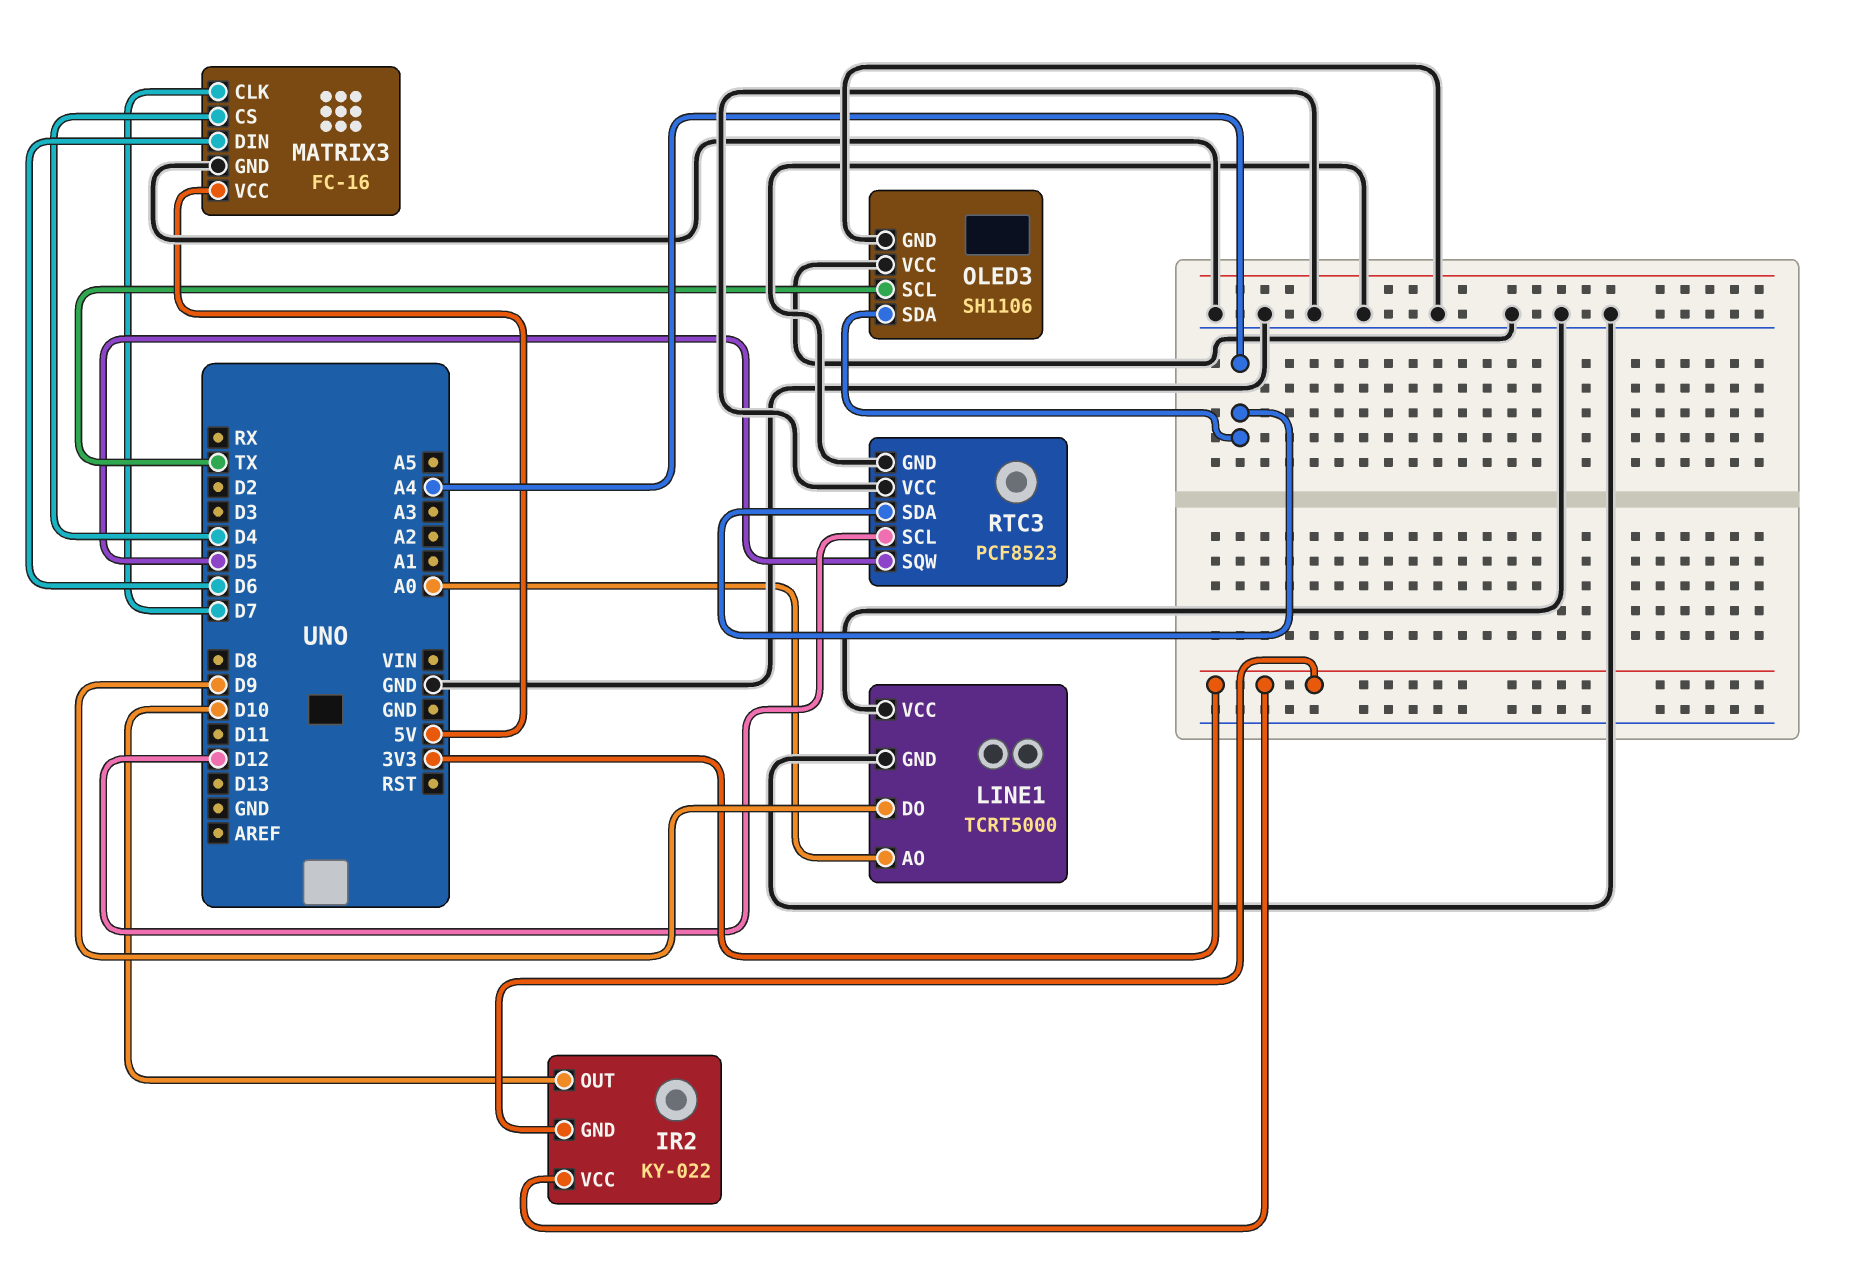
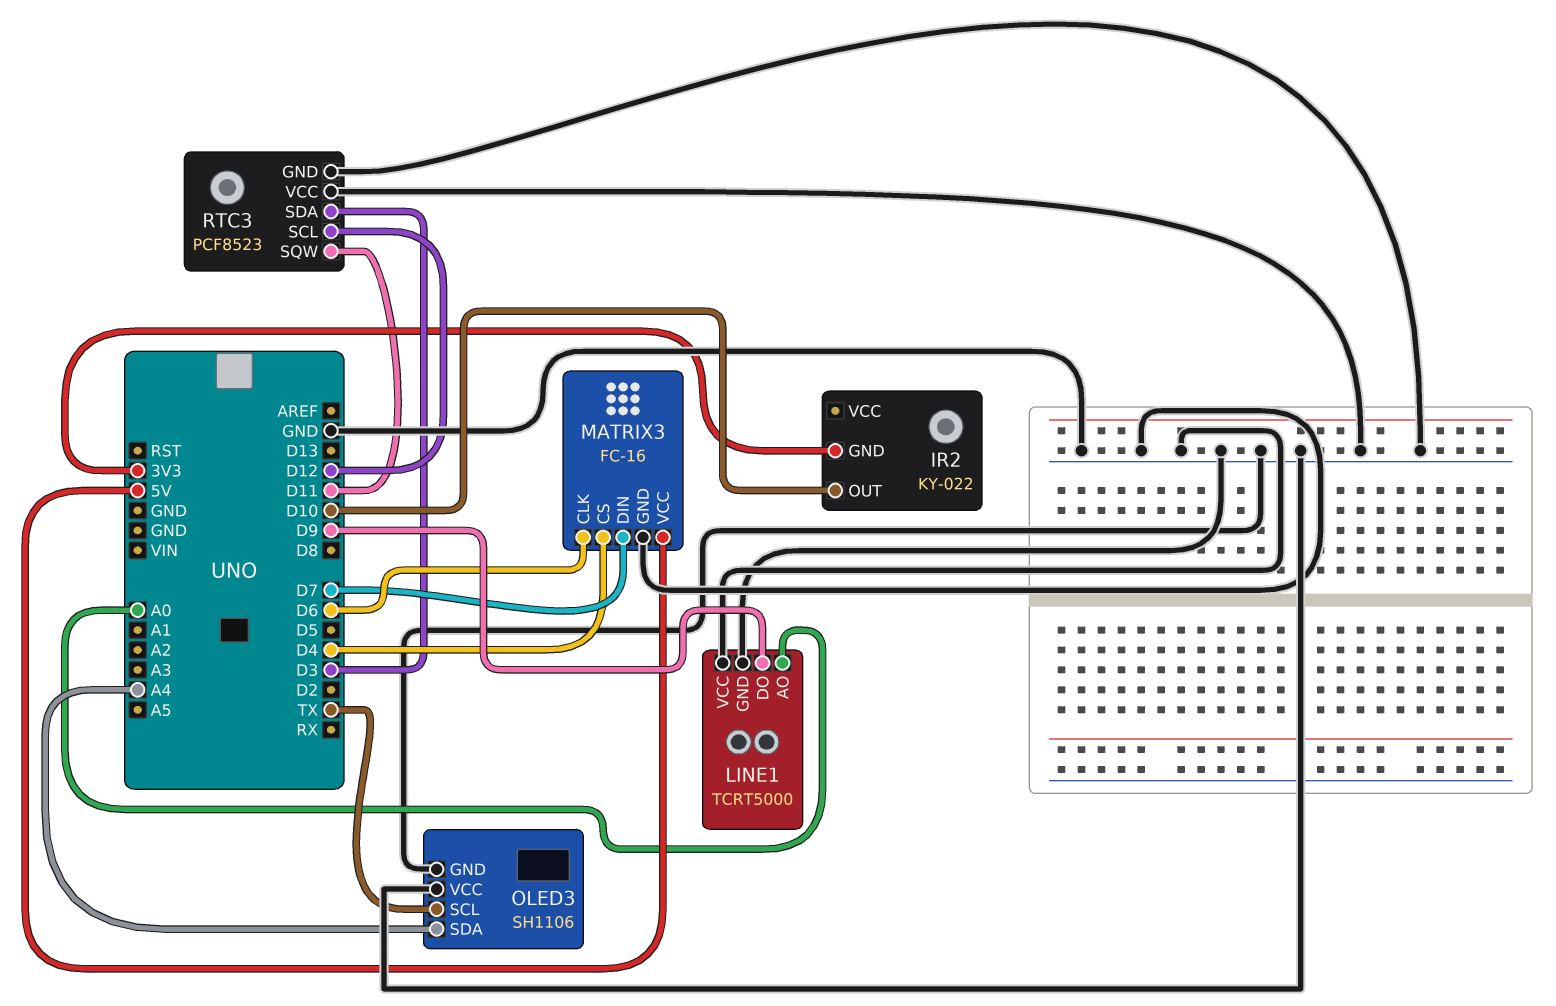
IR2 pin VCC: 3V3 -> none
MATRIX3 pin CLK: D7 -> D6
MATRIX3 pin DIN: D6 -> D7
RTC3 pin SDA: A4 -> D3
RTC3 pin SQW: D5 -> D11

